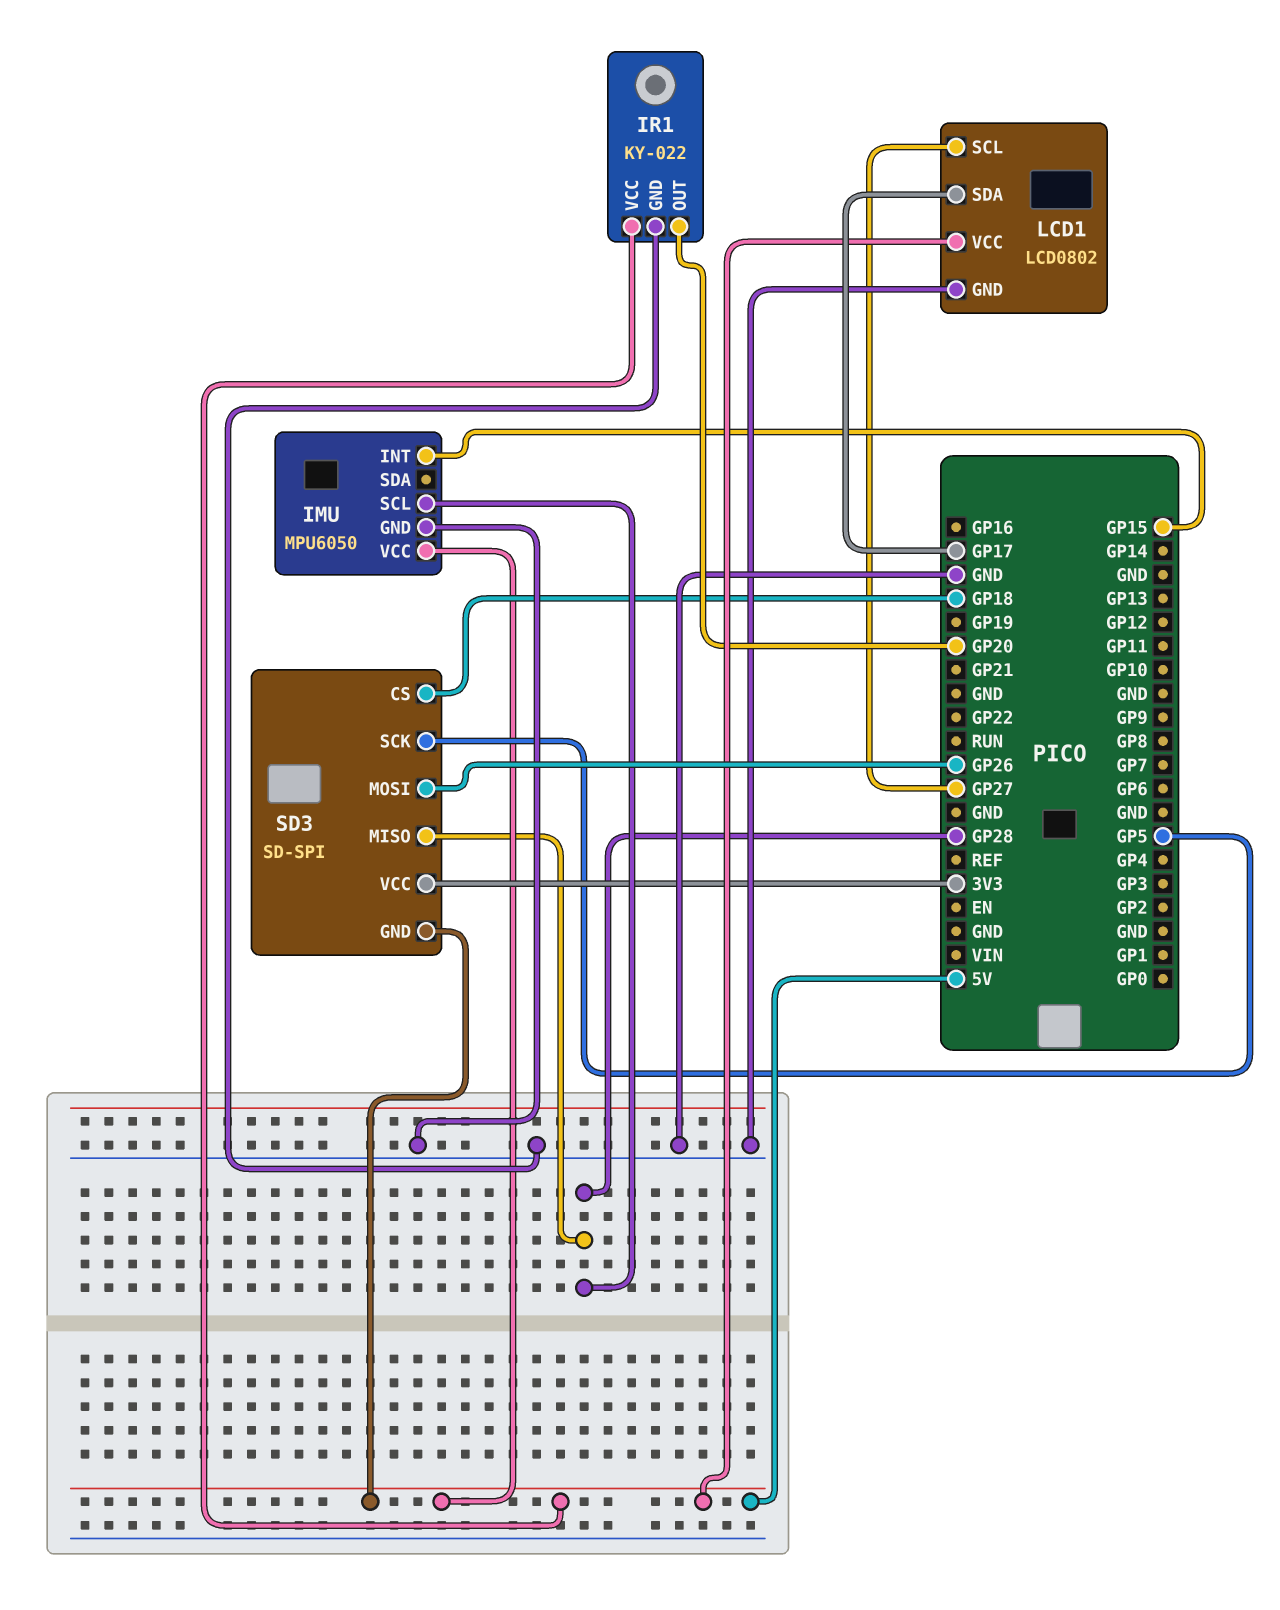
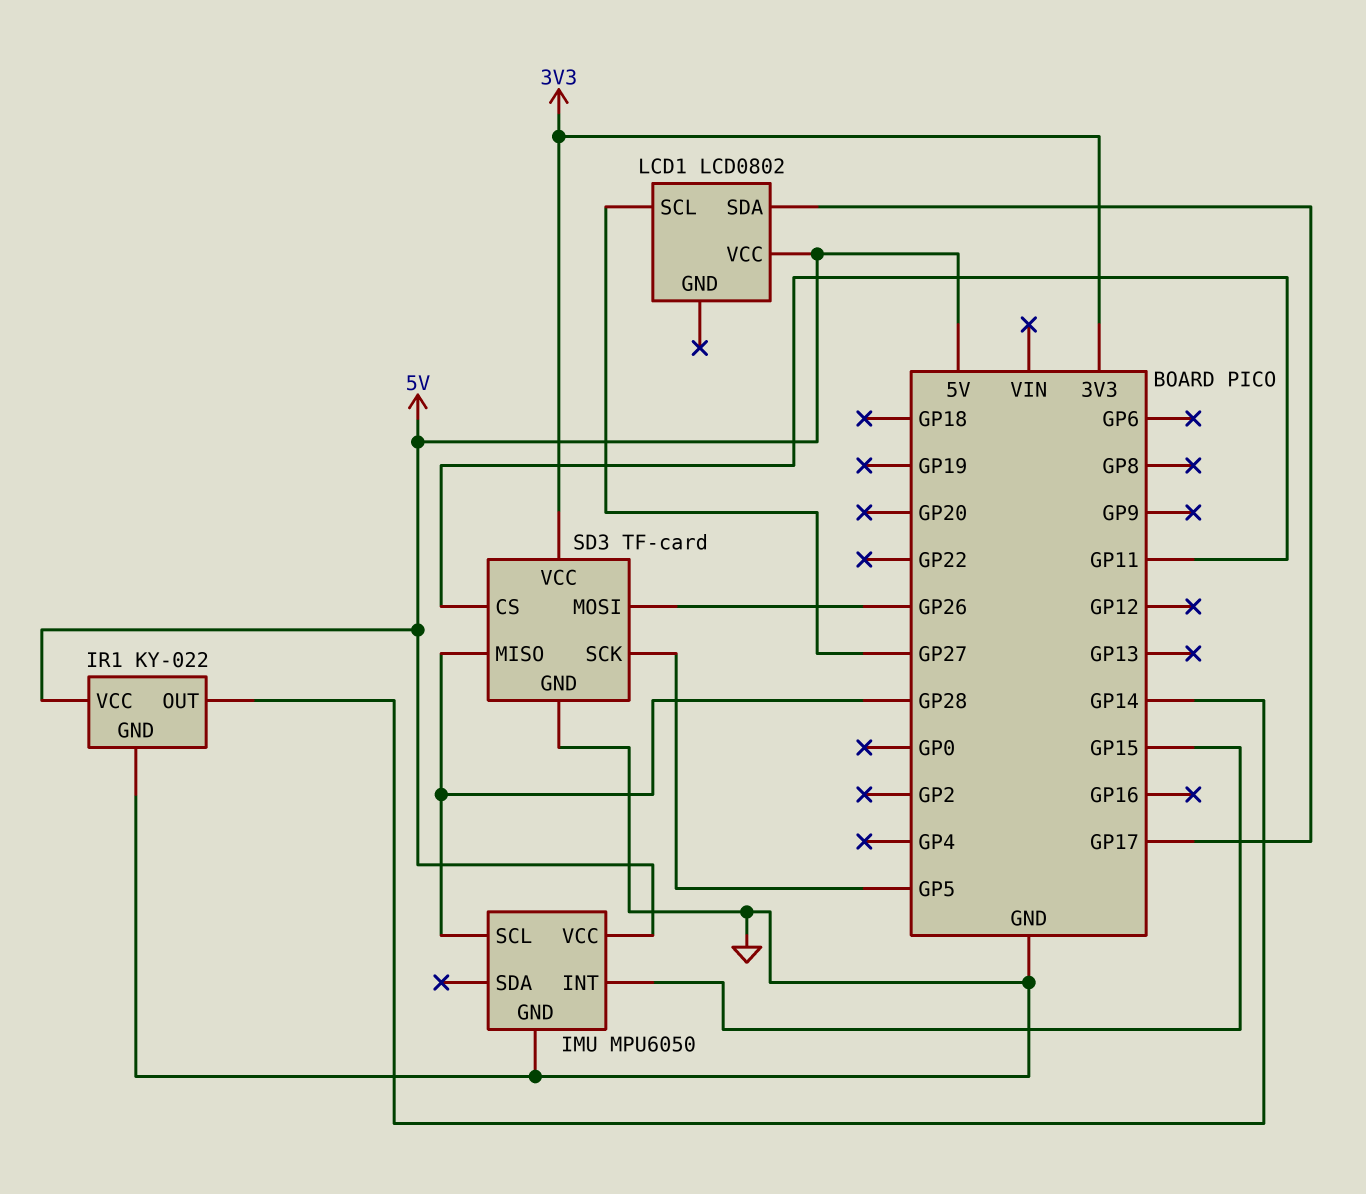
IR1 pin OUT: GP20 -> GP14
LCD1 pin GND: GND -> none
SD3: SD-SPI -> TF-card
SD3 pin CS: GP18 -> GP11
SD3 pin GND: 5V -> GND

